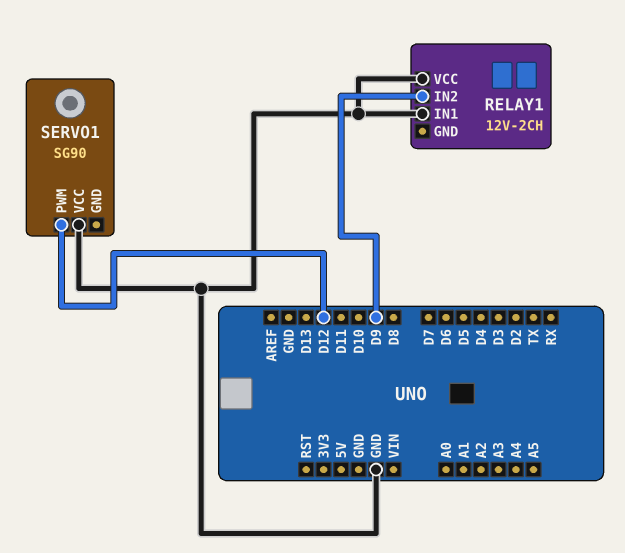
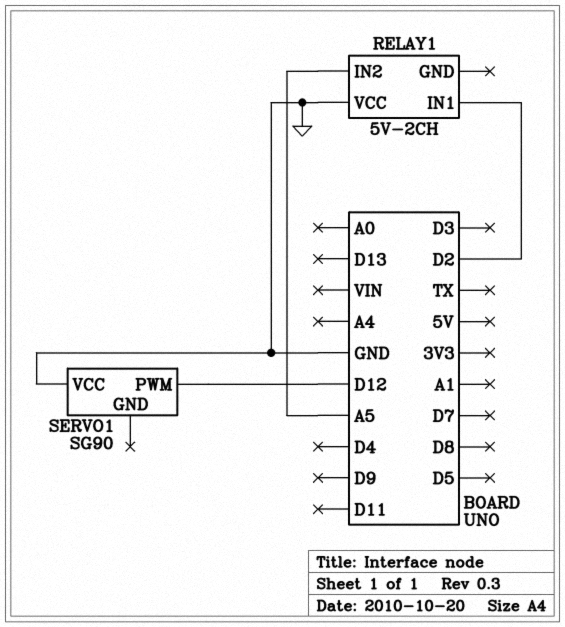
RELAY1: 12V-2CH -> 5V-2CH
RELAY1 pin IN1: GND -> D2
RELAY1 pin IN2: D9 -> A5

